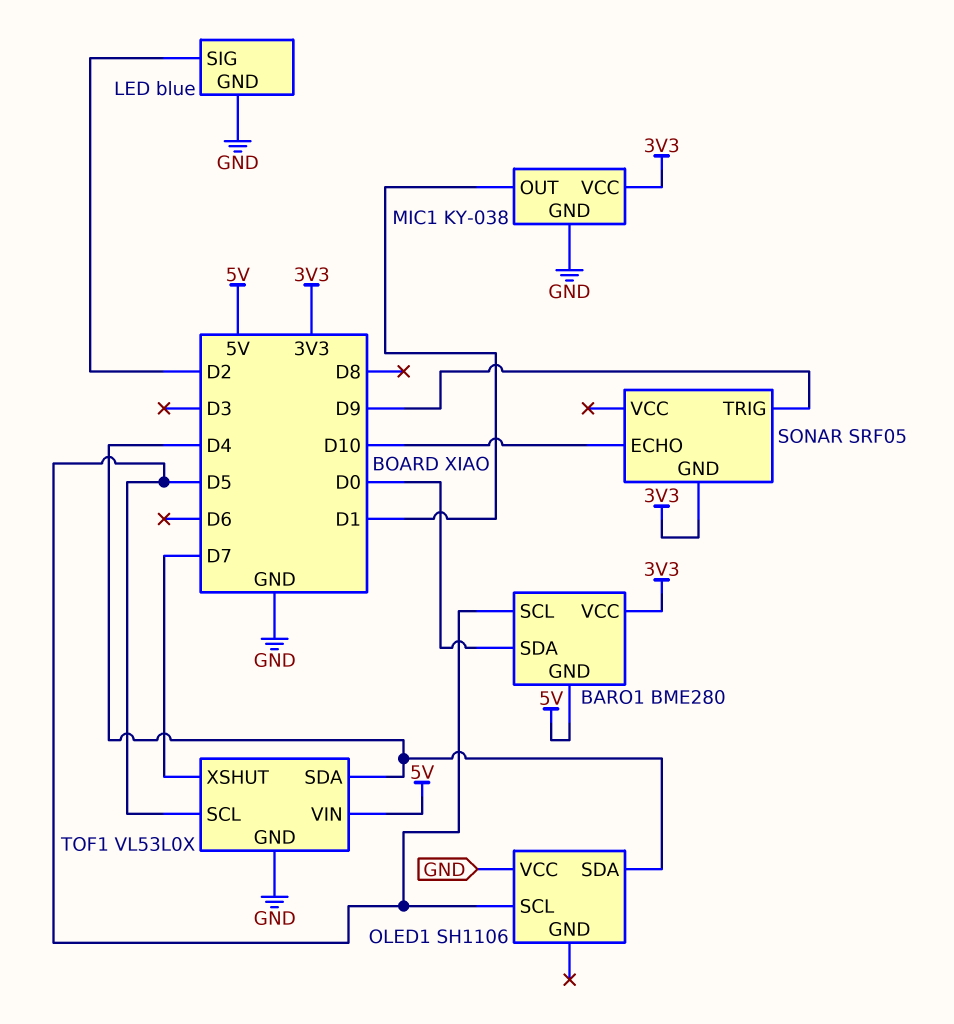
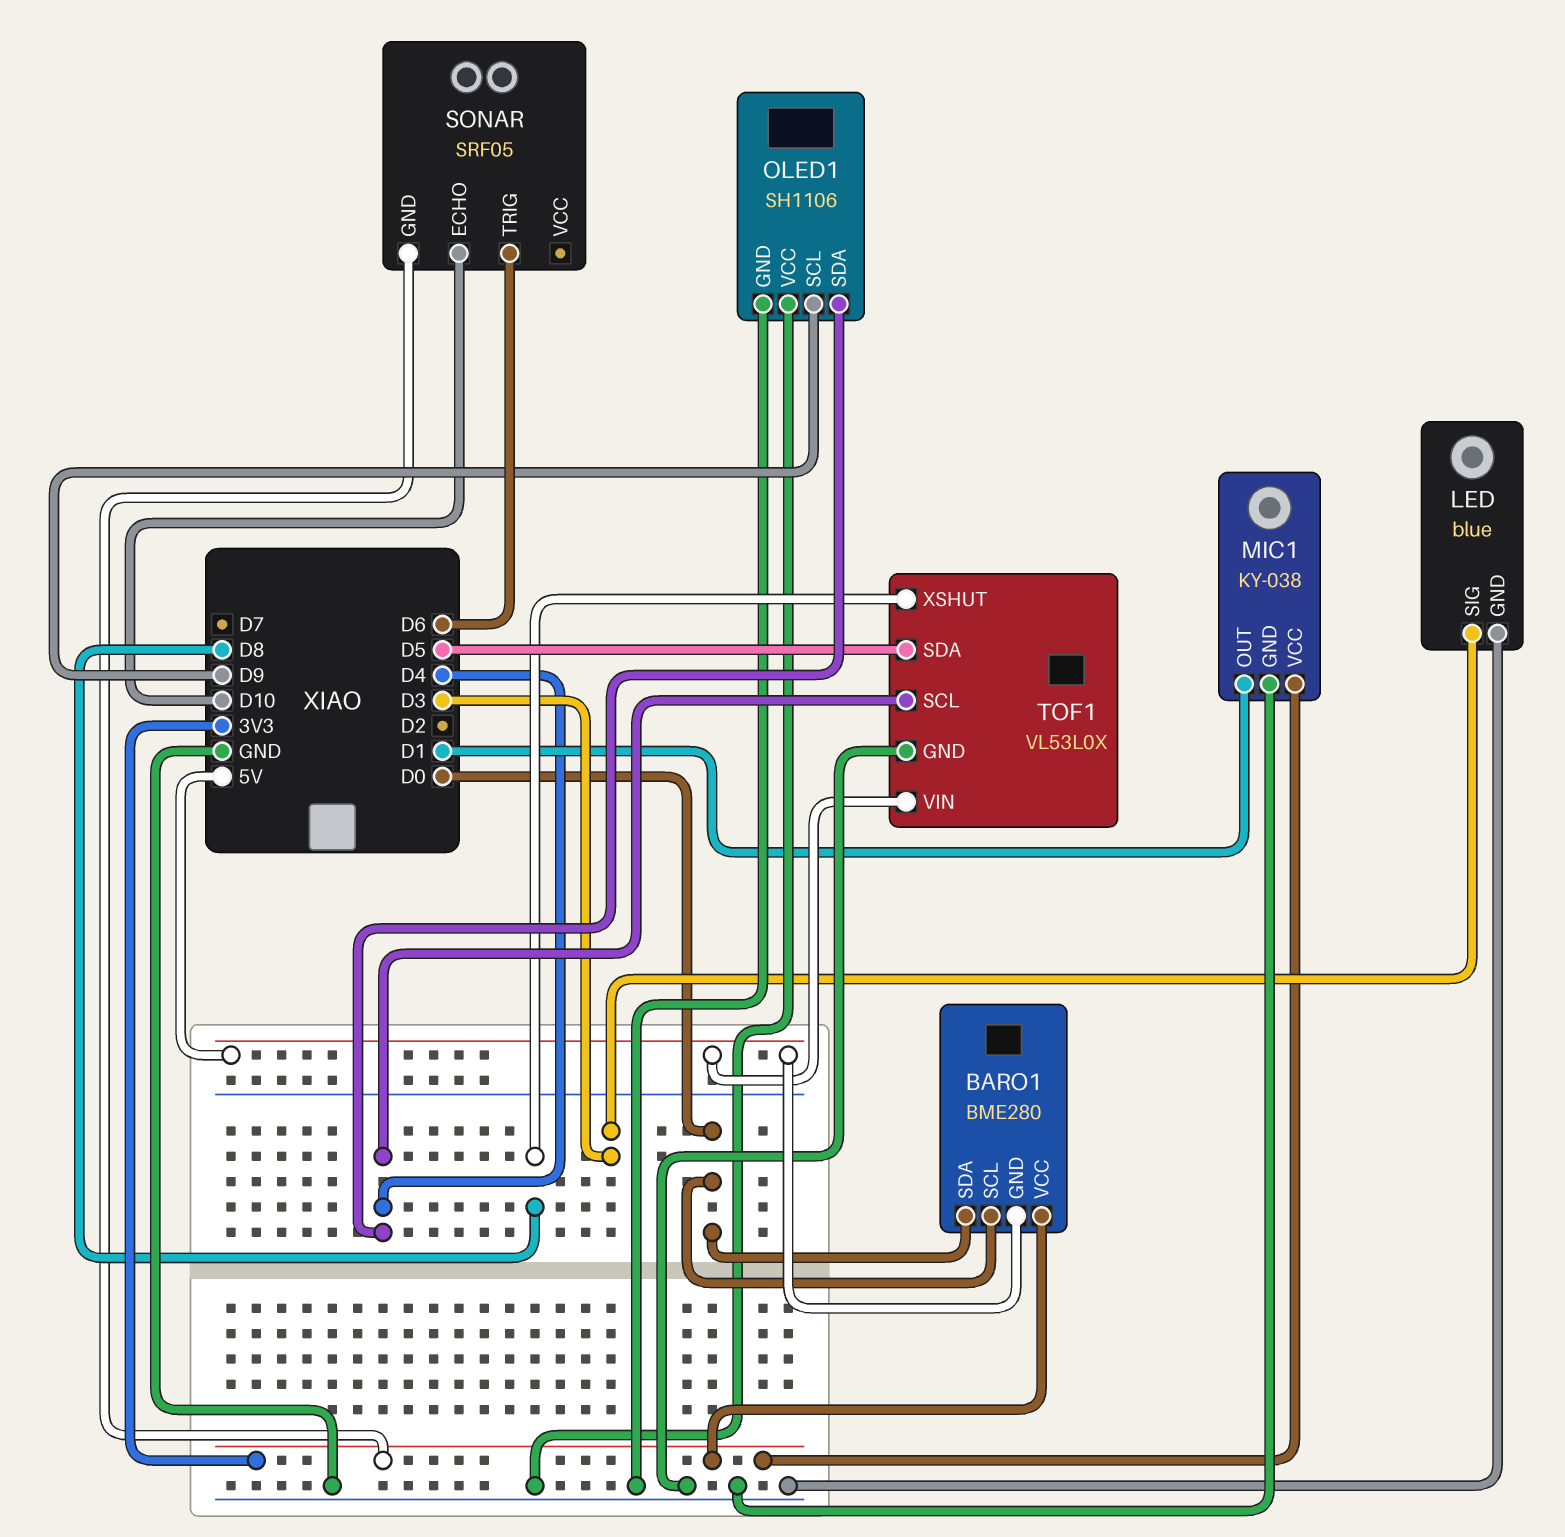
BARO1 pin SCL: D5 -> D0
LED pin SIG: D2 -> D3
OLED1 pin GND: none -> GND
OLED1 pin SCL: D5 -> D9
SONAR pin TRIG: D9 -> D6
TOF1 pin SCL: D5 -> D4
TOF1 pin SDA: D4 -> D5
TOF1 pin XSHUT: D7 -> D8

